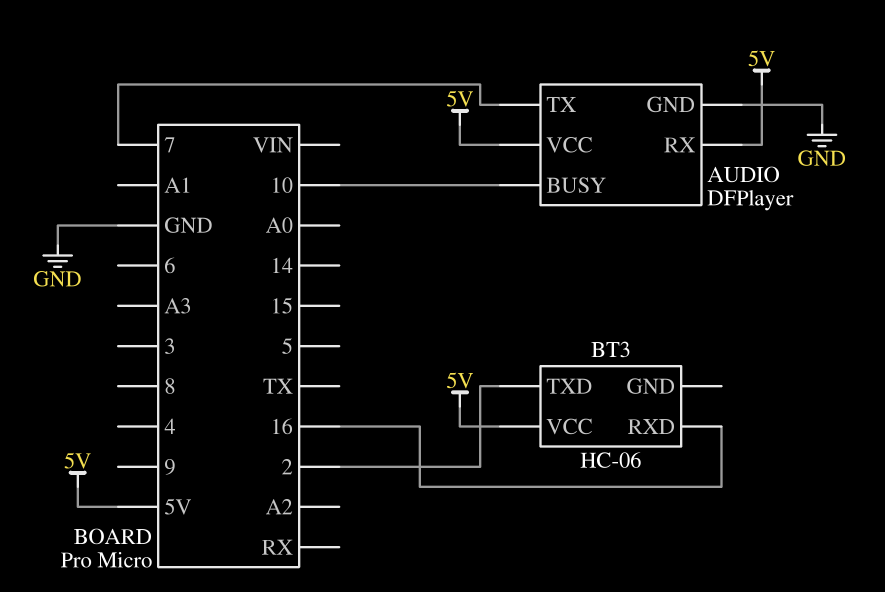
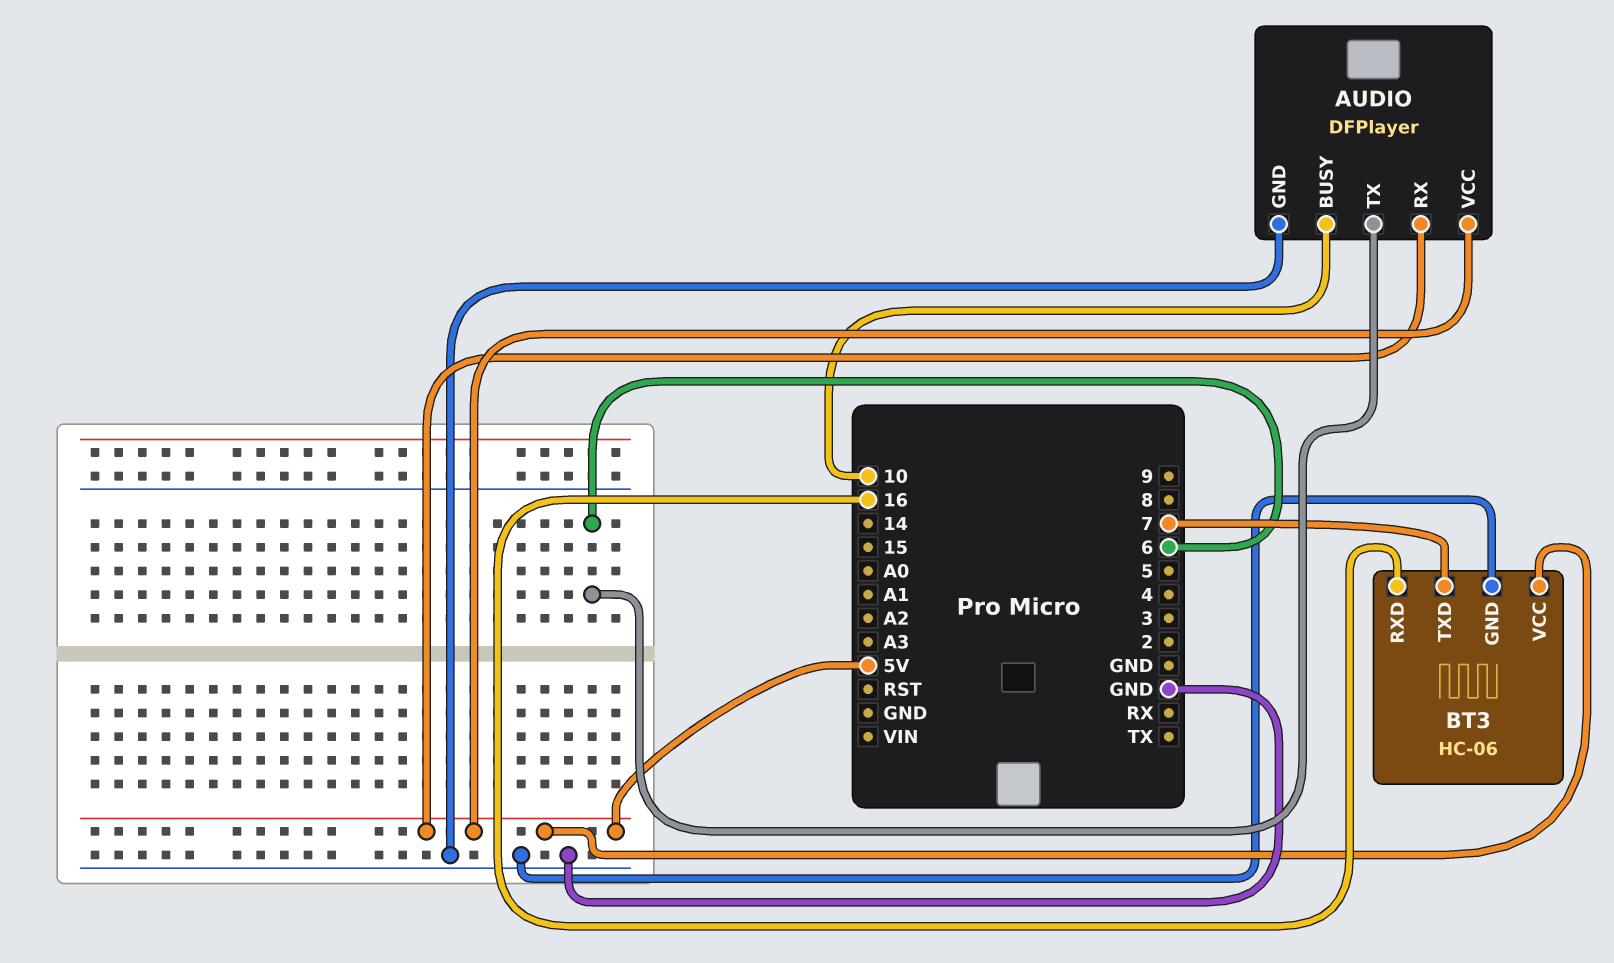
AUDIO pin TX: 7 -> 6
BT3 pin GND: none -> GND
BT3 pin TXD: 2 -> 7

